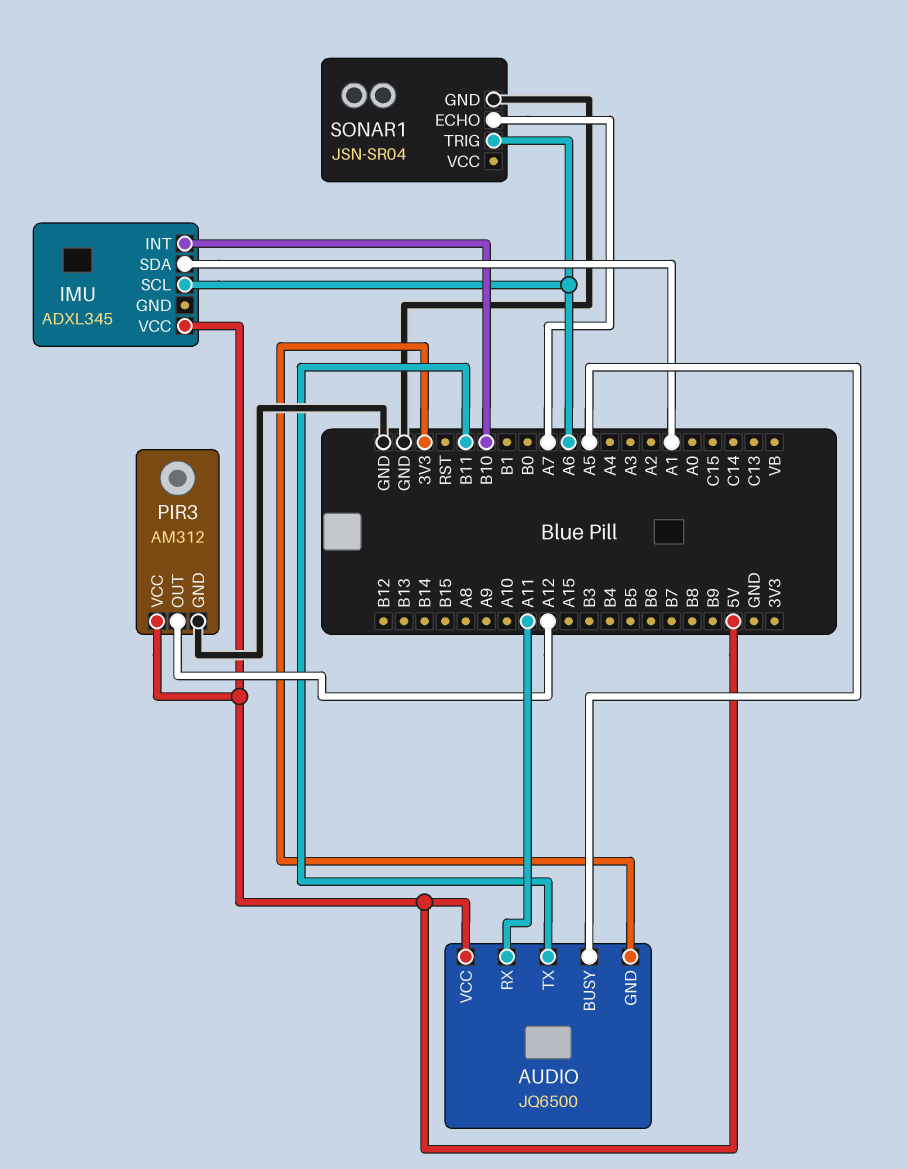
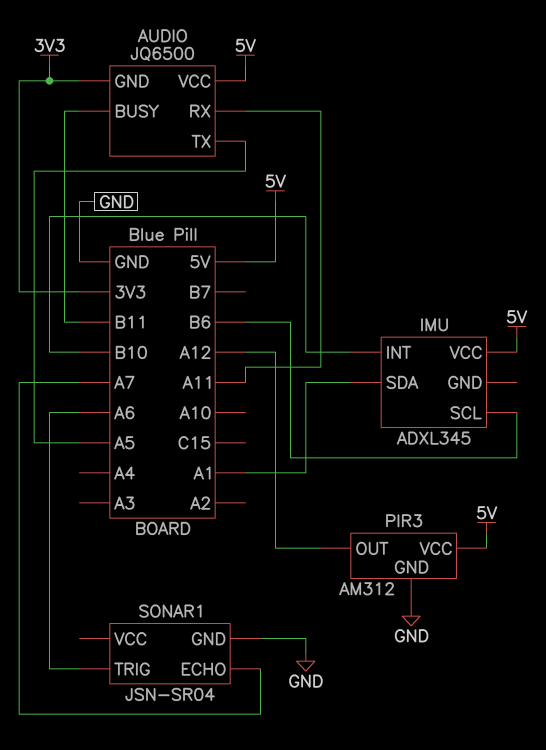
AUDIO pin BUSY: A5 -> B11
AUDIO pin TX: B11 -> A5
IMU pin SCL: A6 -> B6

